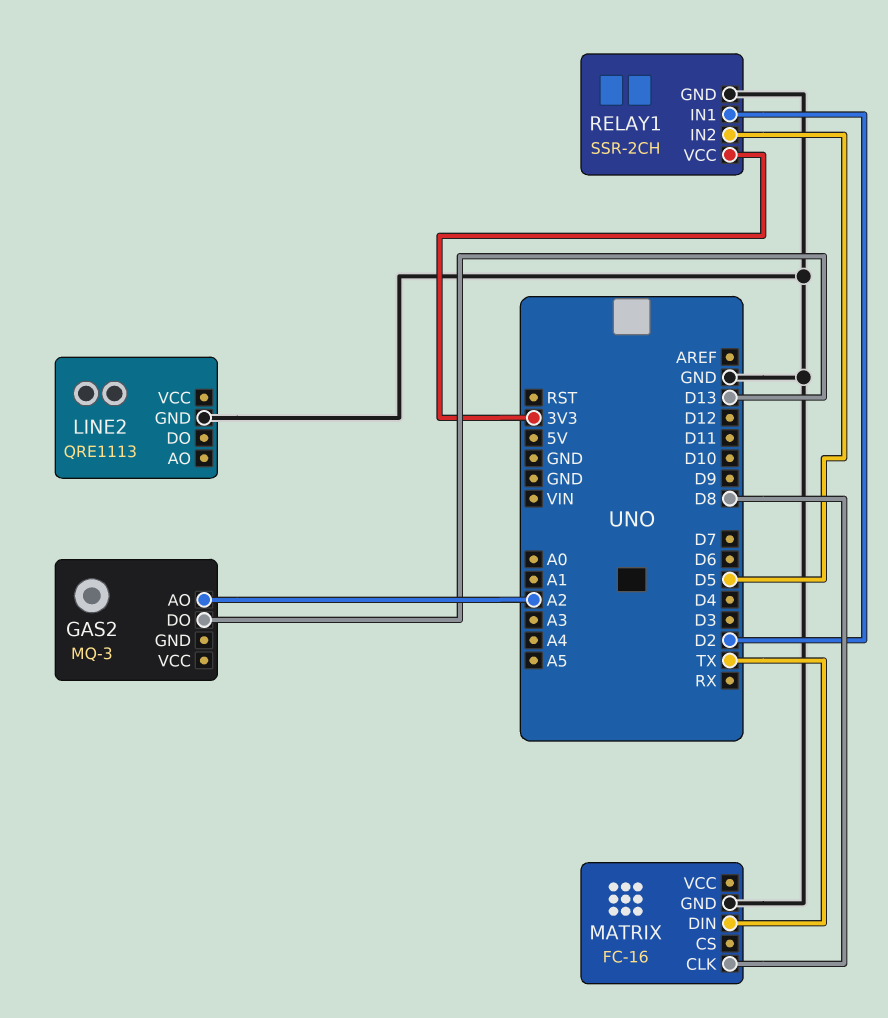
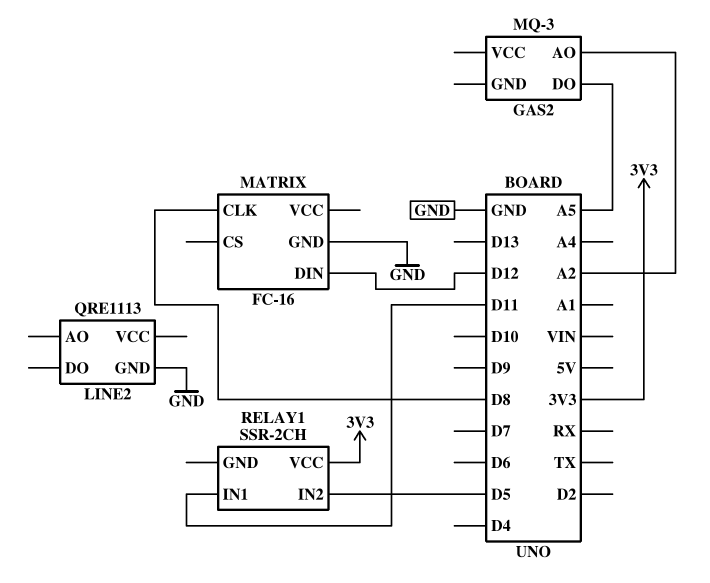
GAS2 pin DO: D13 -> A5
MATRIX pin DIN: TX -> D12
RELAY1 pin GND: GND -> none
RELAY1 pin IN1: D2 -> D11

